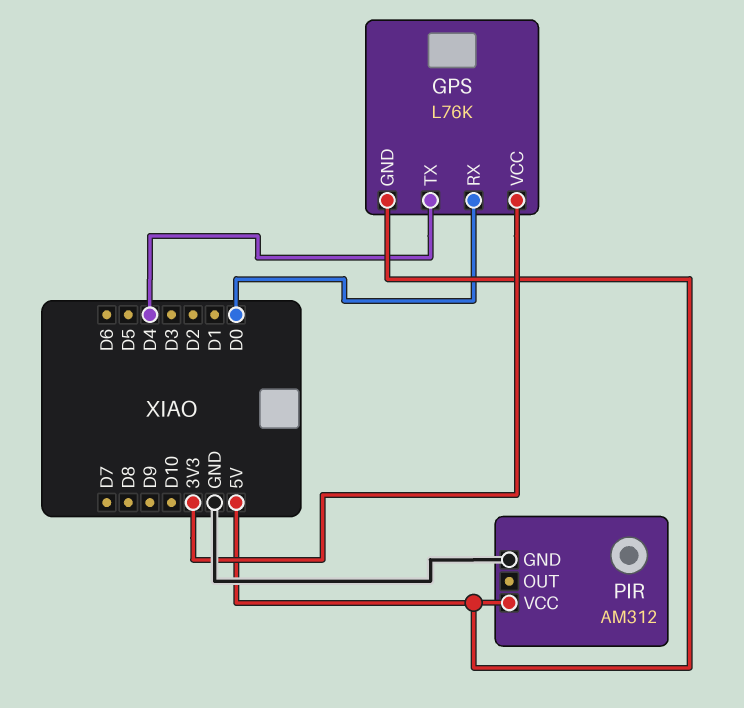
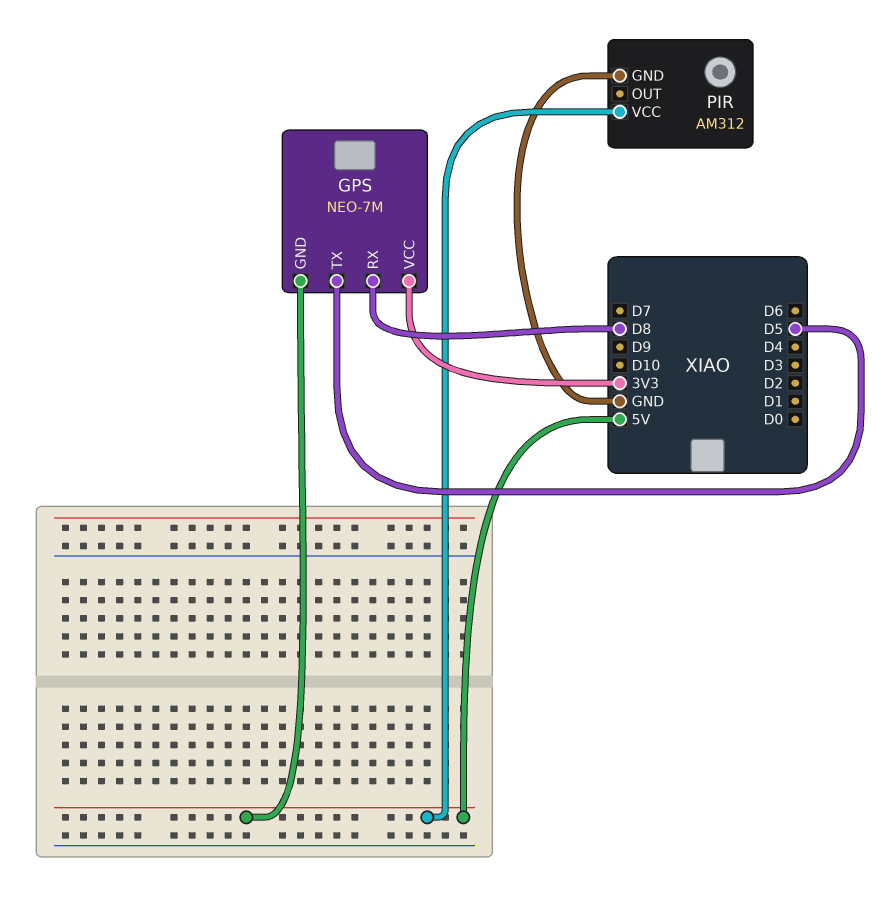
GPS: L76K -> NEO-7M
GPS pin RX: D0 -> D8
GPS pin TX: D4 -> D5

